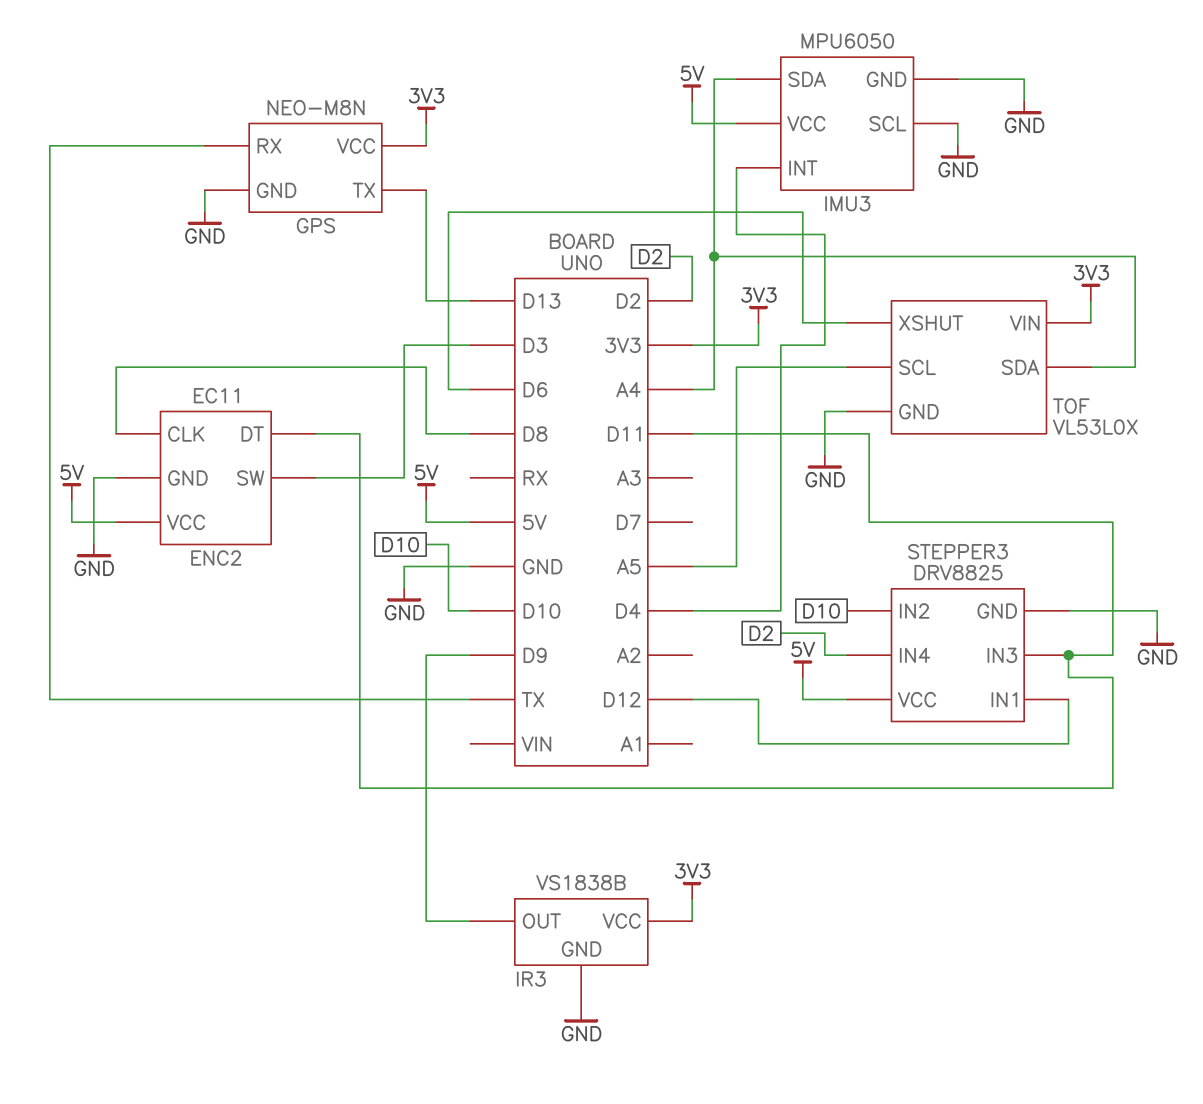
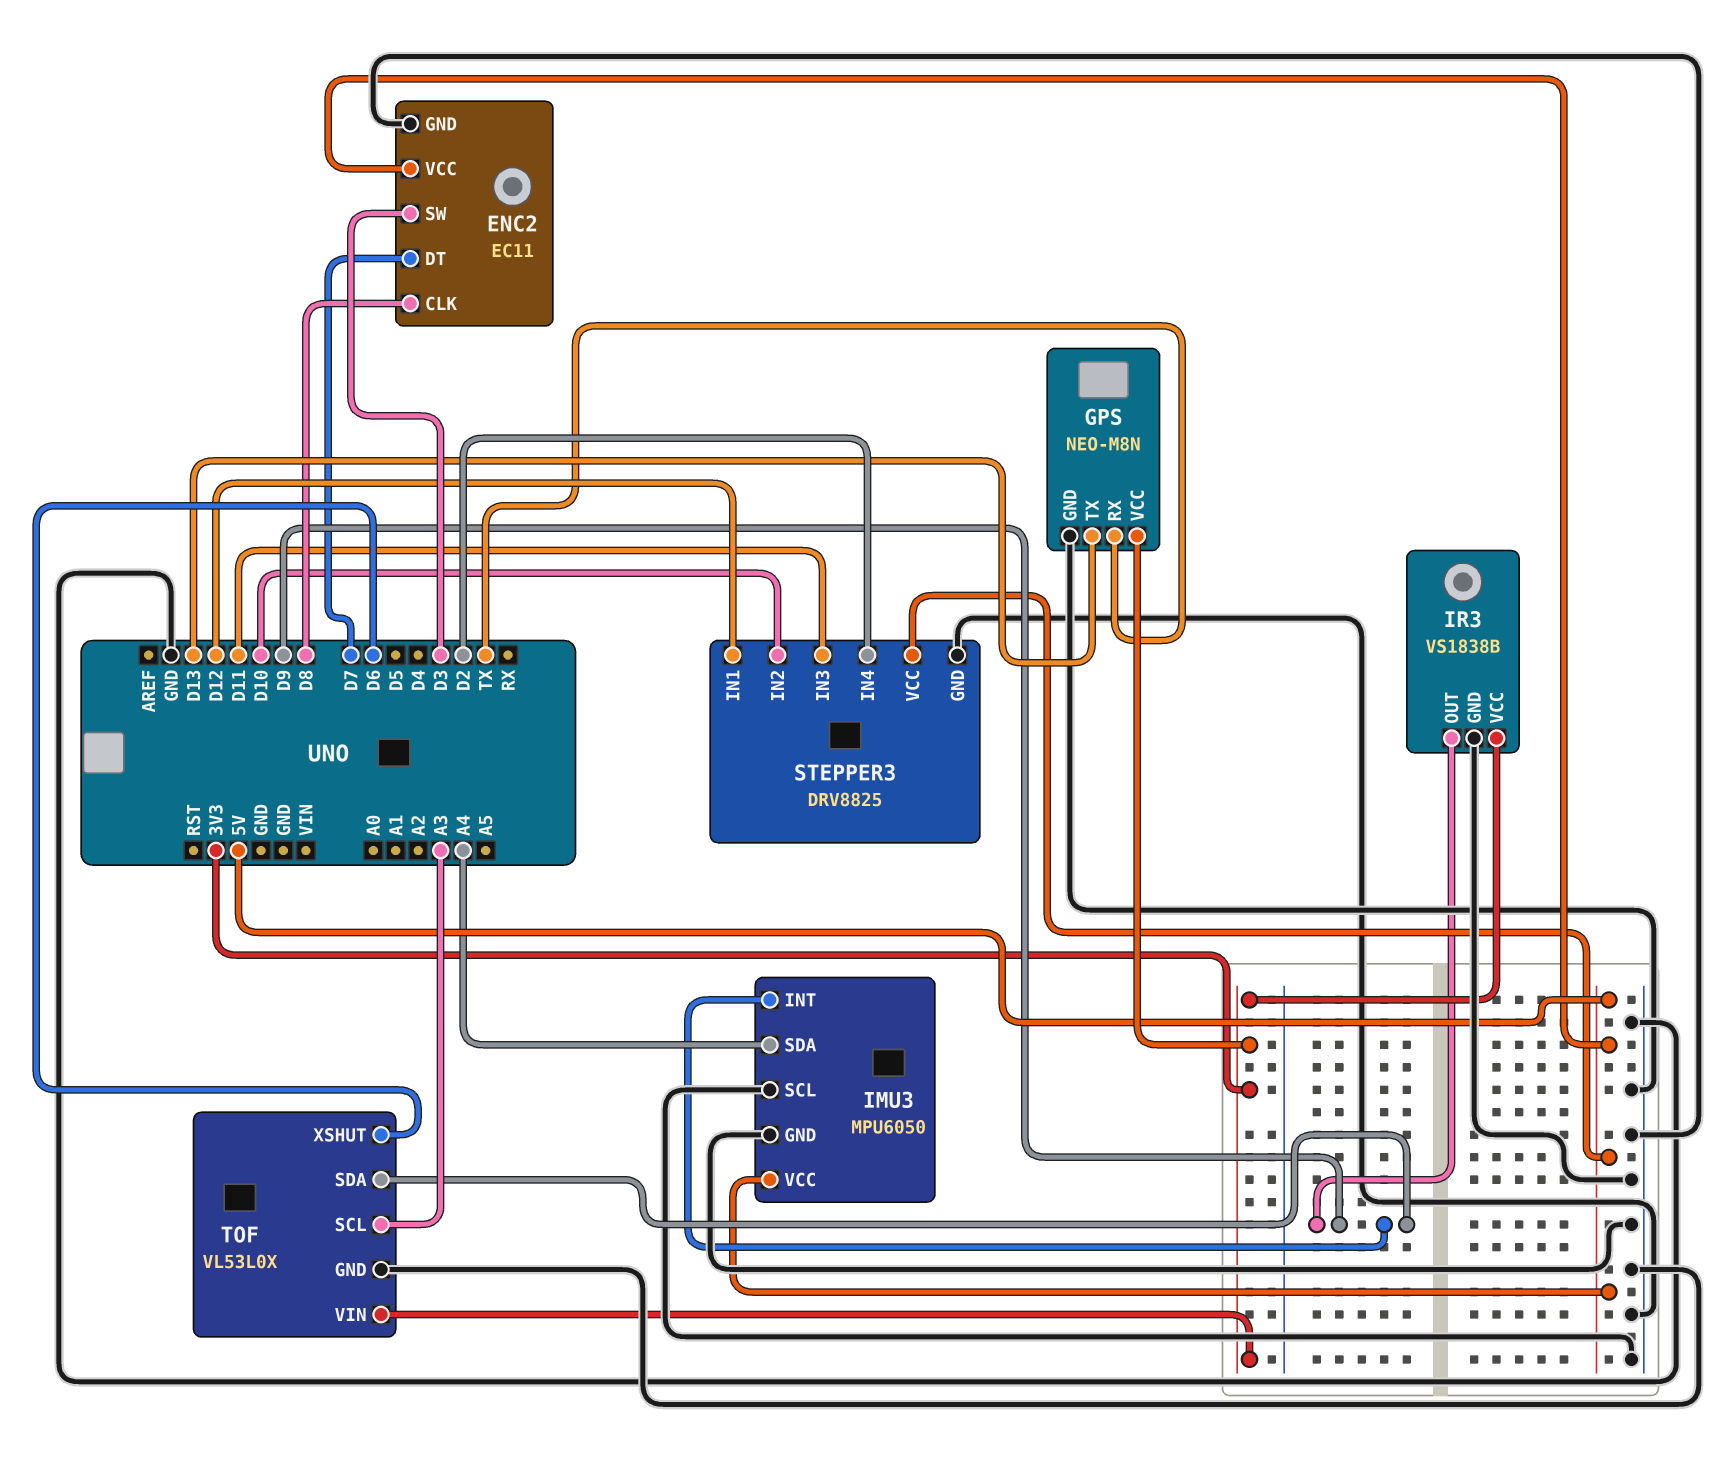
ENC2 pin DT: D11 -> D7
IMU3 pin INT: D4 -> D9
TOF pin SCL: A5 -> A3
TOF pin SDA: A4 -> D9

